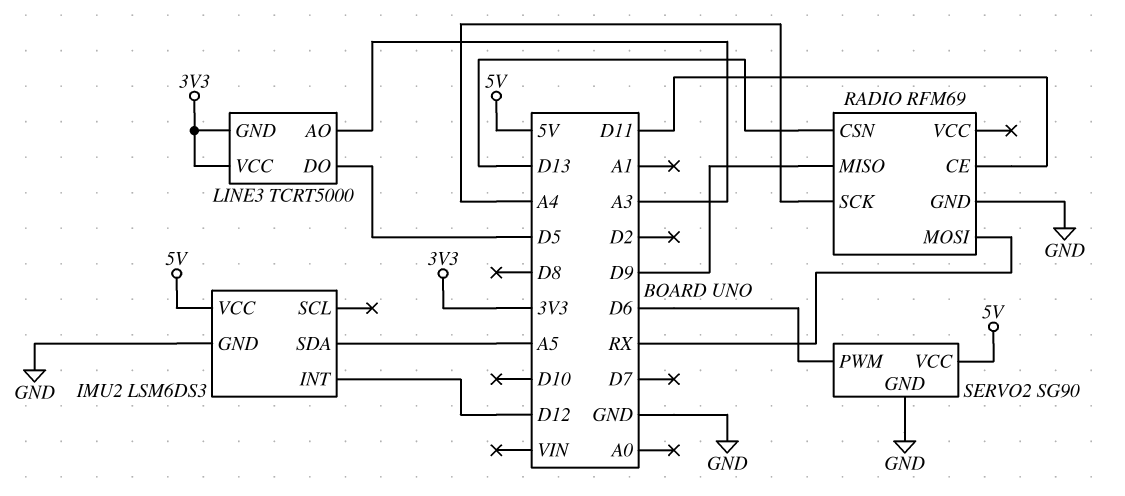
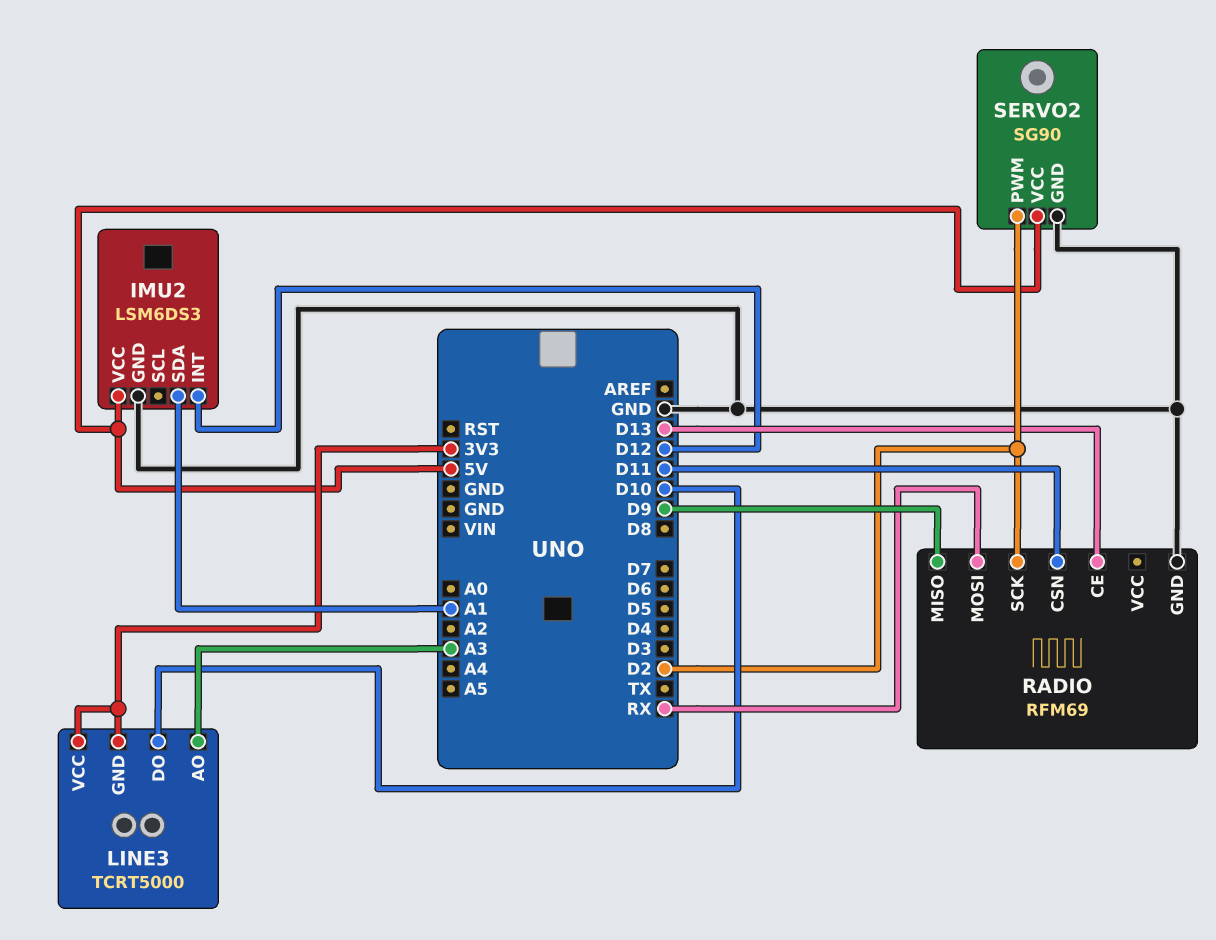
IMU2 pin SDA: A5 -> A1
LINE3 pin DO: D5 -> D10
RADIO pin CE: D11 -> D13
RADIO pin CSN: D13 -> D11
RADIO pin SCK: A4 -> D2
SERVO2 pin PWM: D6 -> D2

